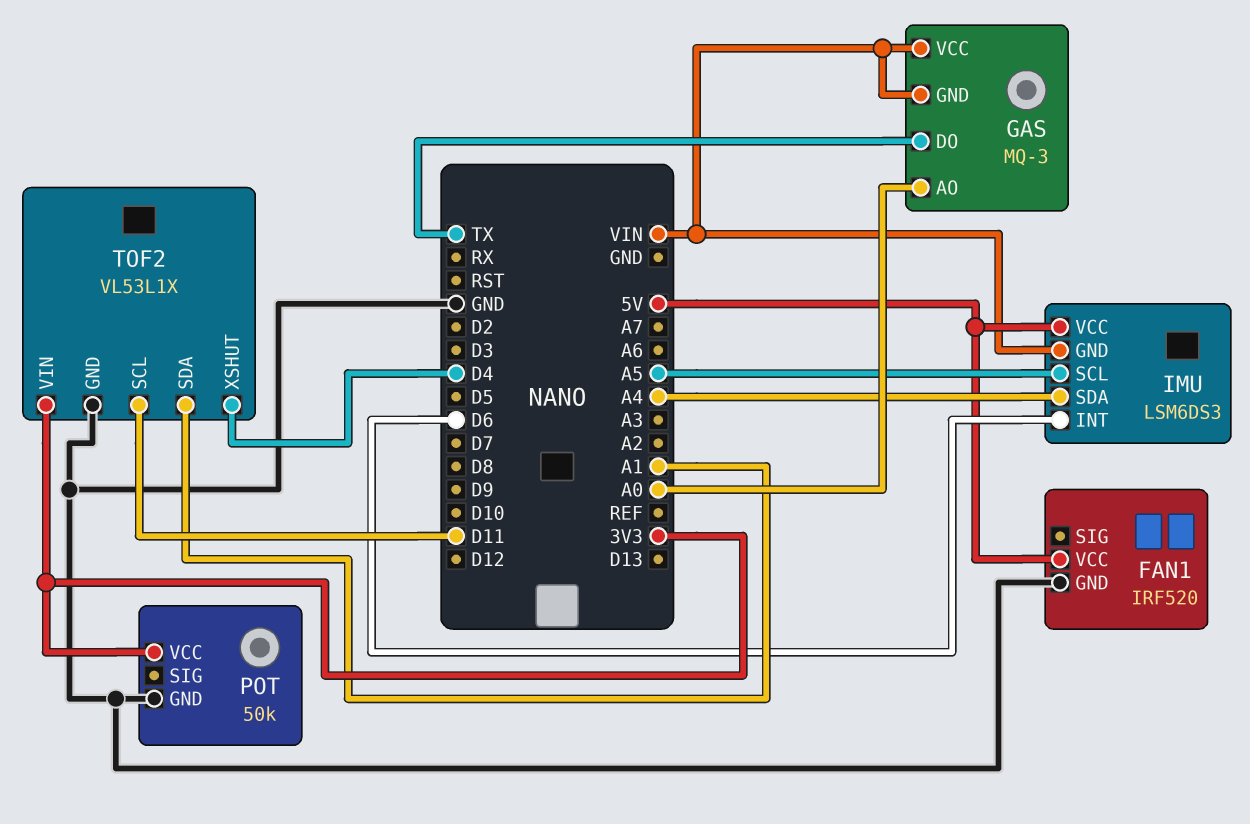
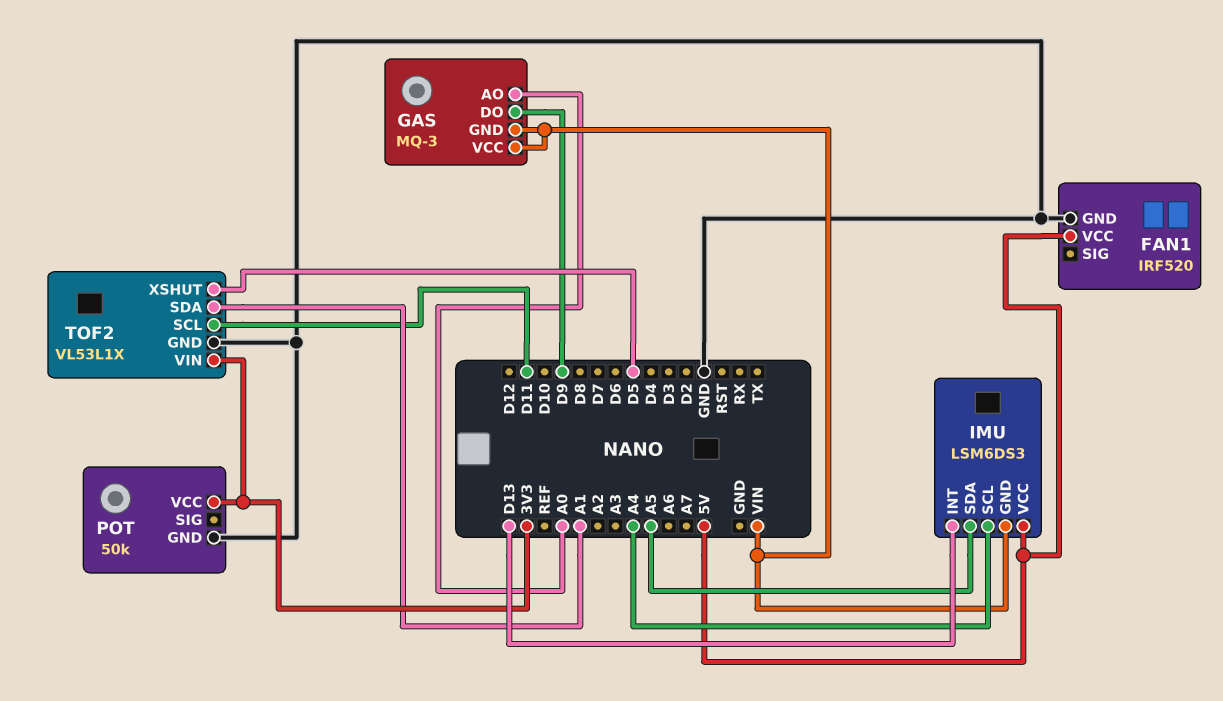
GAS pin DO: TX -> D9
IMU pin INT: D6 -> D13
IMU pin SCL: A5 -> A4
IMU pin SDA: A4 -> A5
TOF2 pin XSHUT: D4 -> D5

